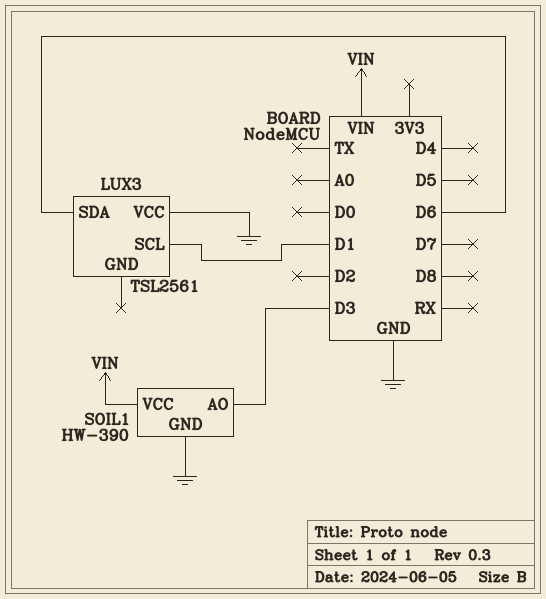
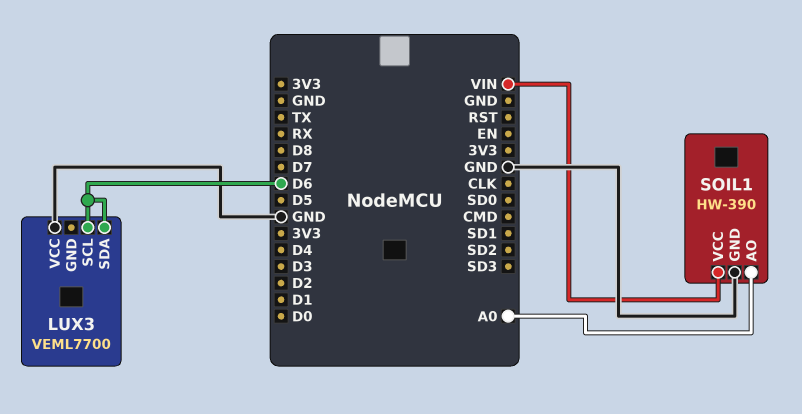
LUX3: TSL2561 -> VEML7700
LUX3 pin SCL: D1 -> D6
SOIL1 pin AO: D3 -> A0

